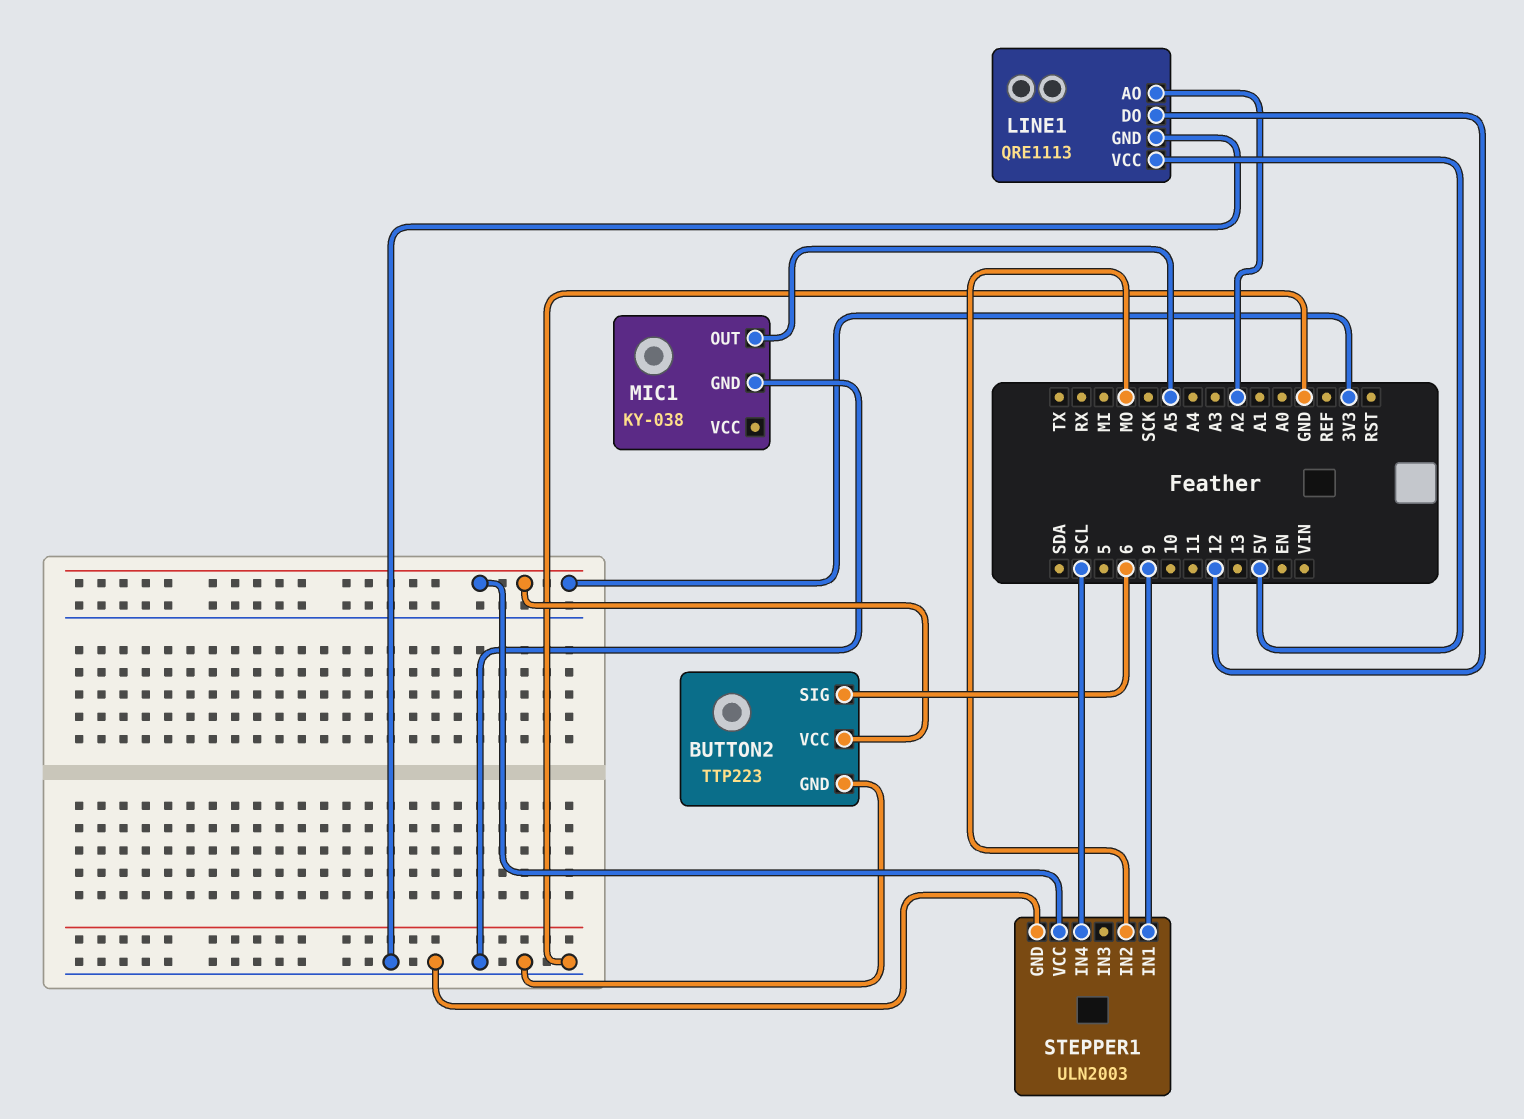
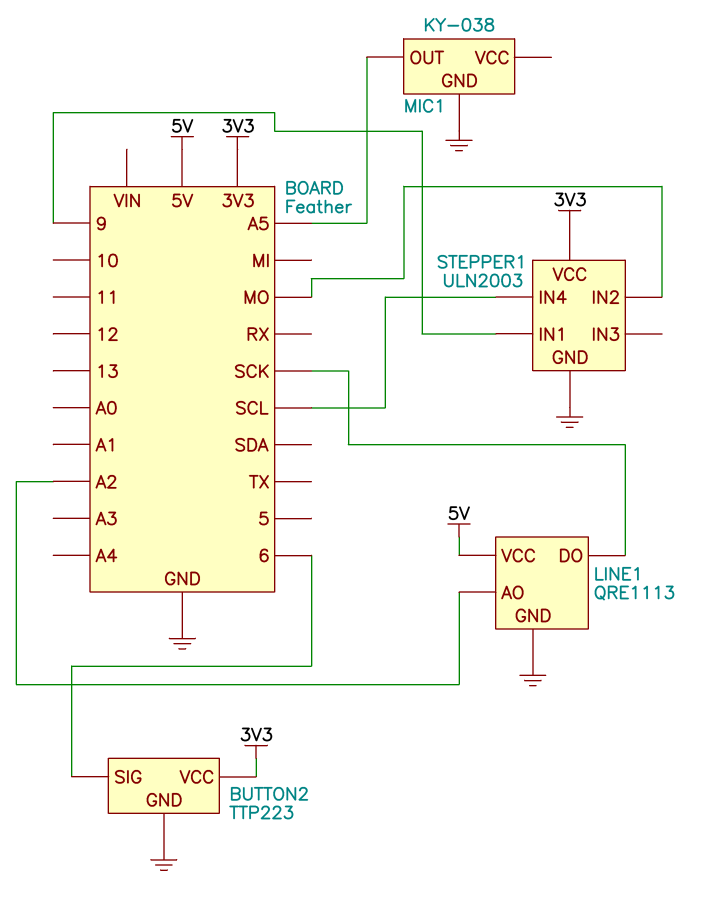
LINE1 pin DO: 12 -> SCK

